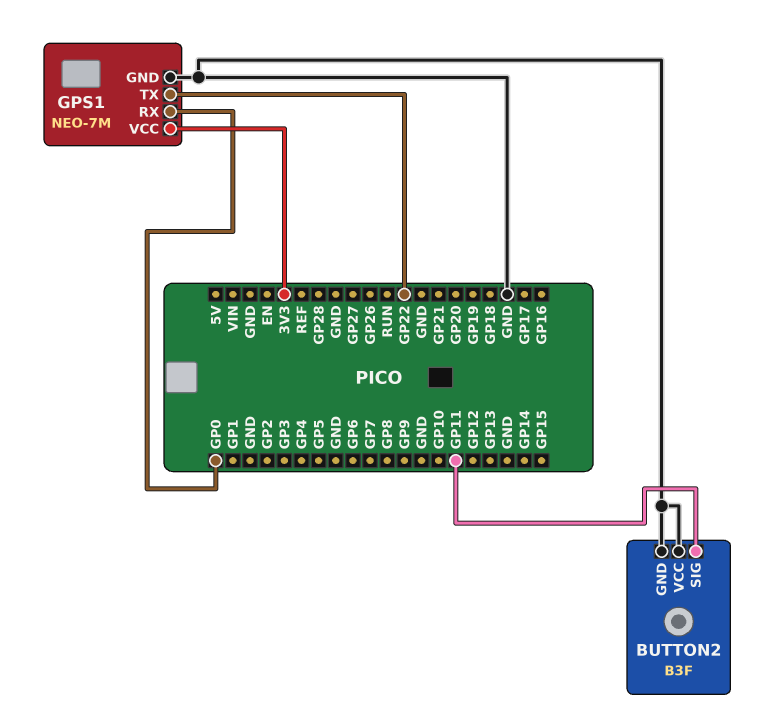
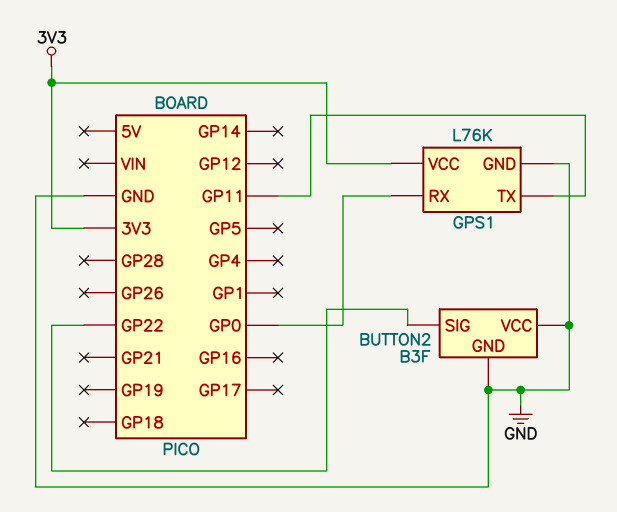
BUTTON2 pin SIG: GP11 -> GP22
GPS1: NEO-7M -> L76K
GPS1 pin TX: GP22 -> GP11

